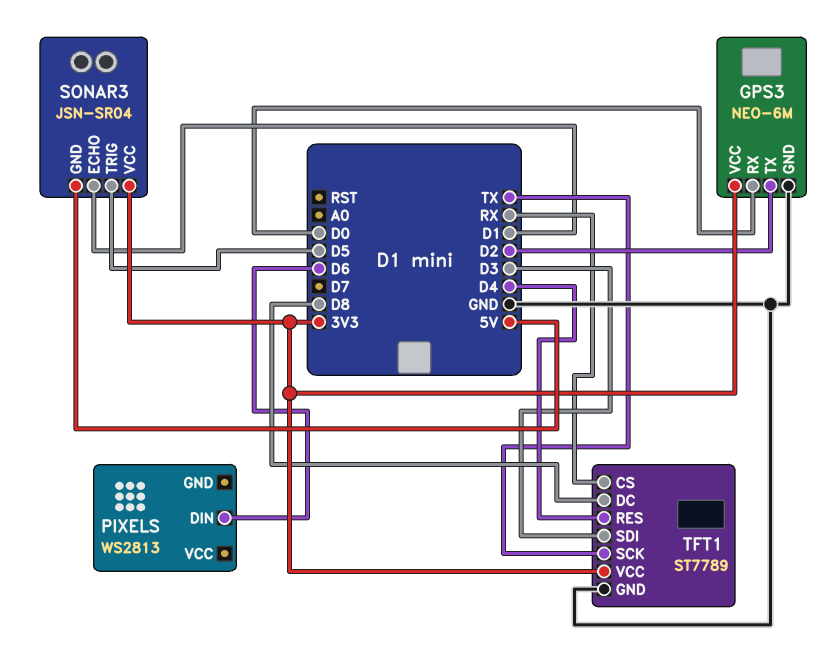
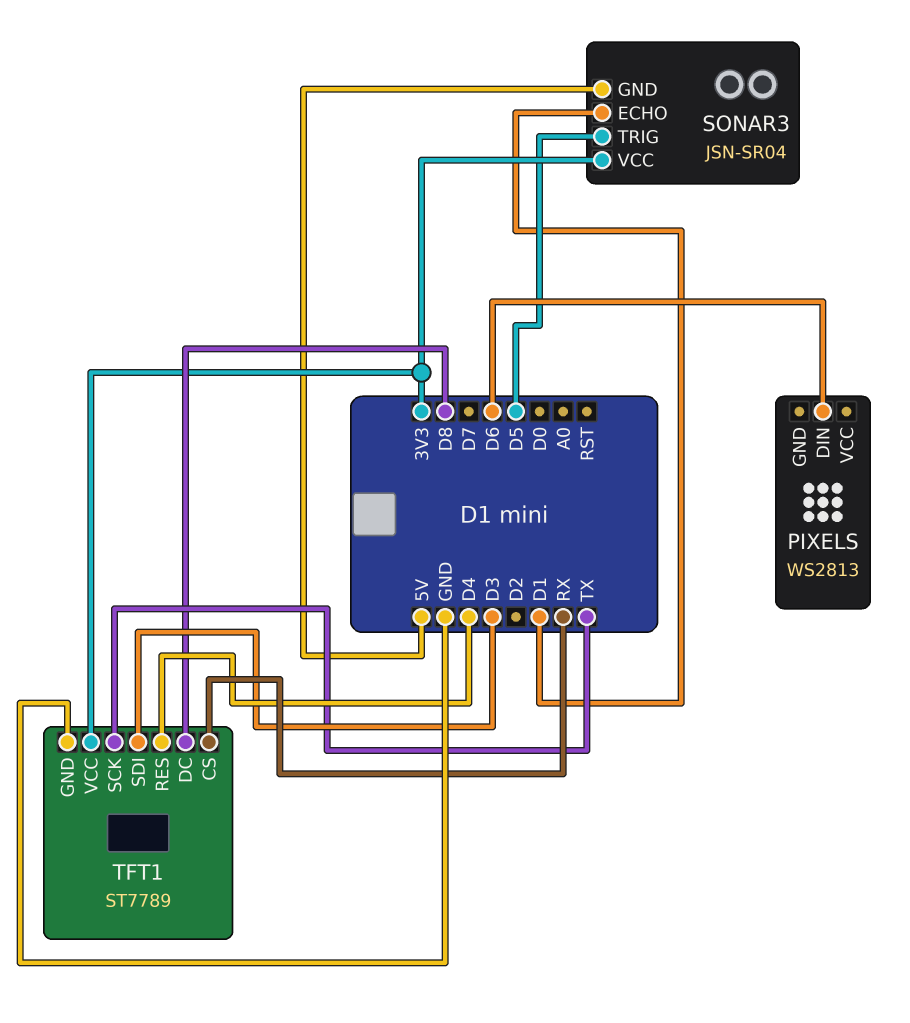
GPS3: NEO-6M -> none
GPS3 pin GND: GND -> none
GPS3 pin RX: D0 -> none
GPS3 pin TX: D2 -> none
GPS3 pin VCC: 3V3 -> none

